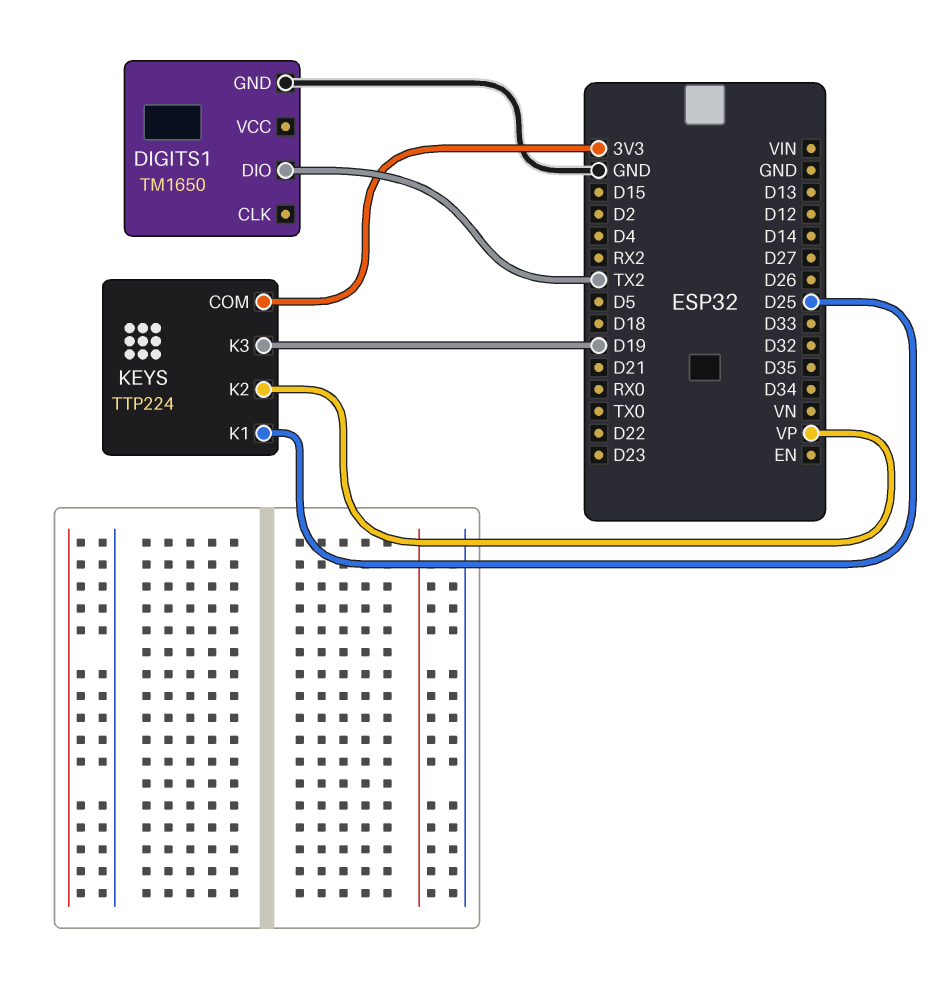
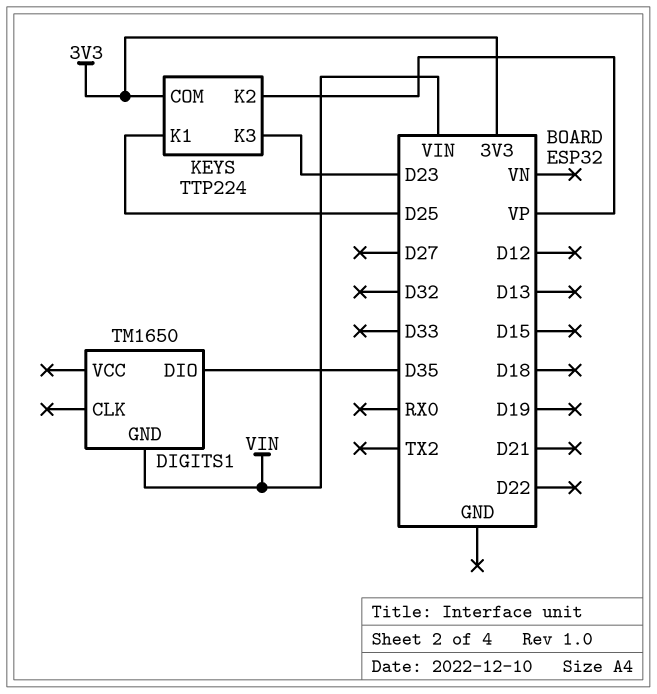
DIGITS1 pin DIO: TX2 -> D35
DIGITS1 pin GND: GND -> VIN
KEYS pin K3: D19 -> D23

